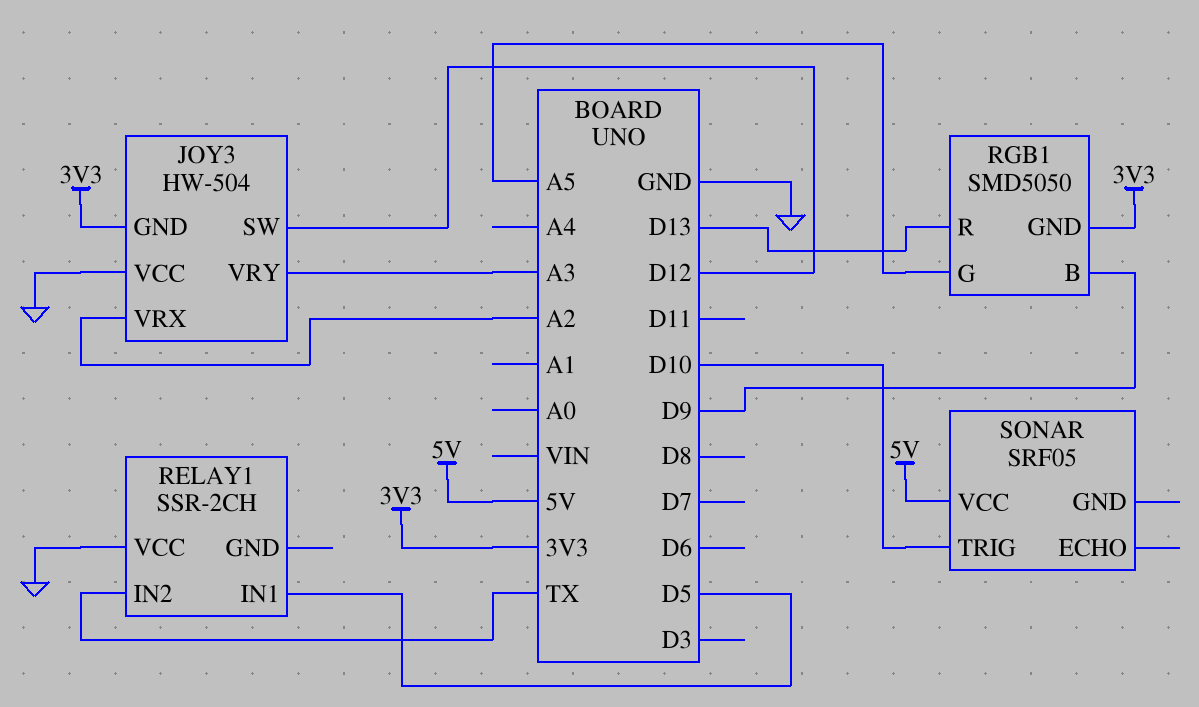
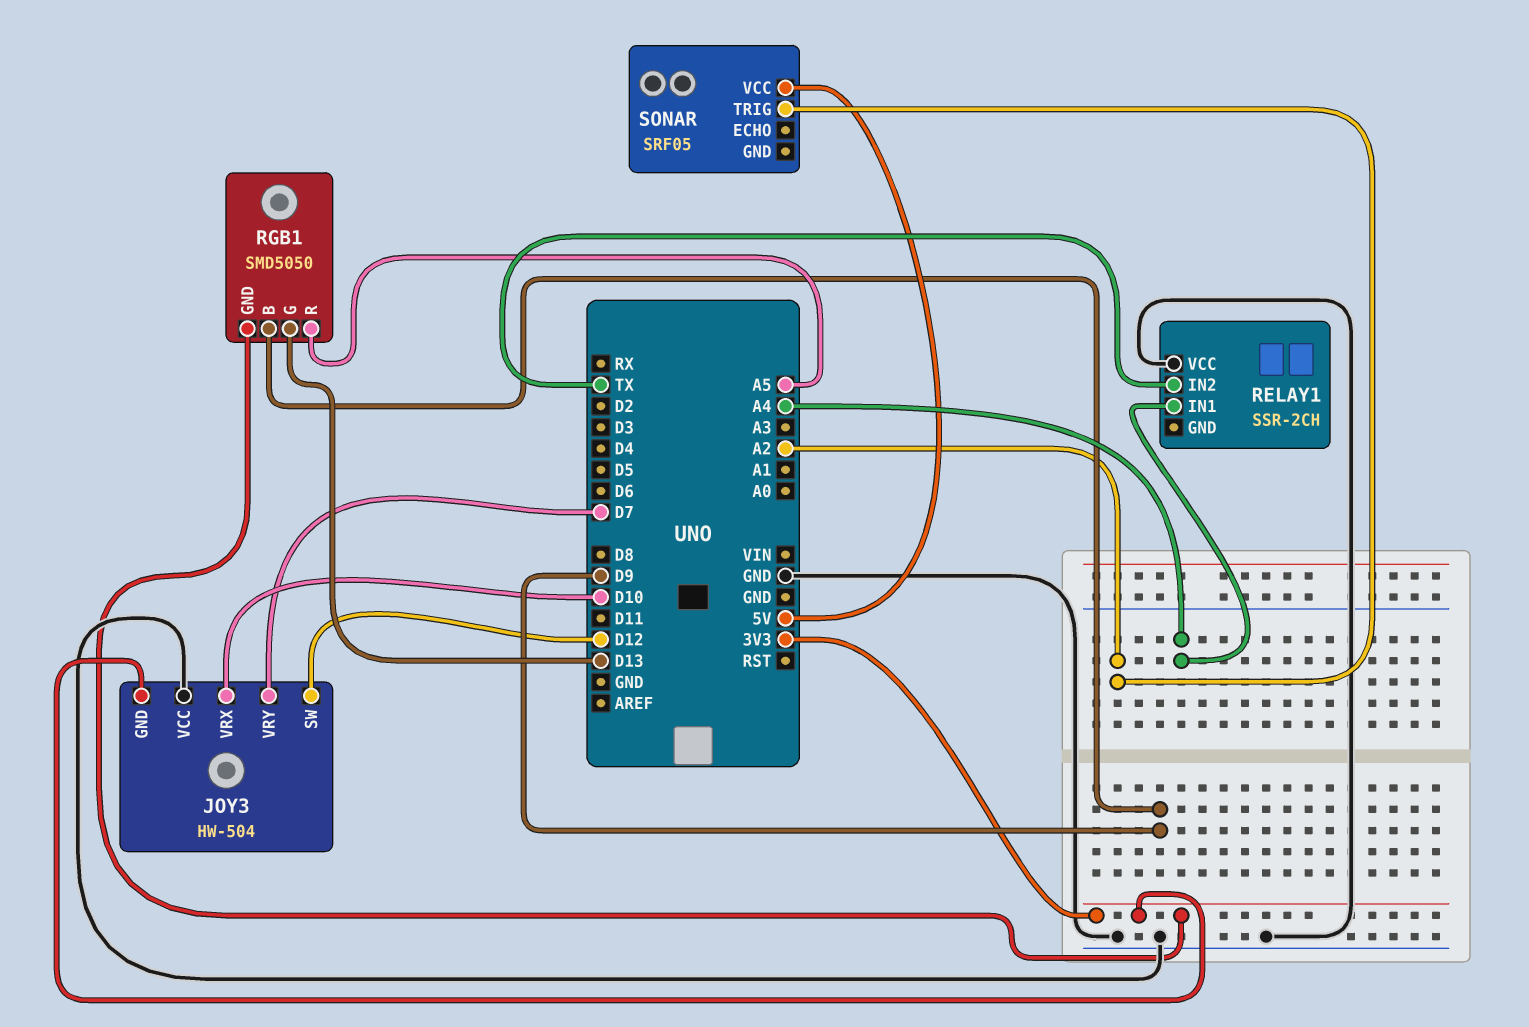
JOY3 pin VRX: A2 -> D10
JOY3 pin VRY: A3 -> D7
RELAY1 pin IN1: D5 -> A4
RGB1 pin G: A5 -> D13
RGB1 pin R: D13 -> A5
SONAR pin TRIG: D10 -> A2

